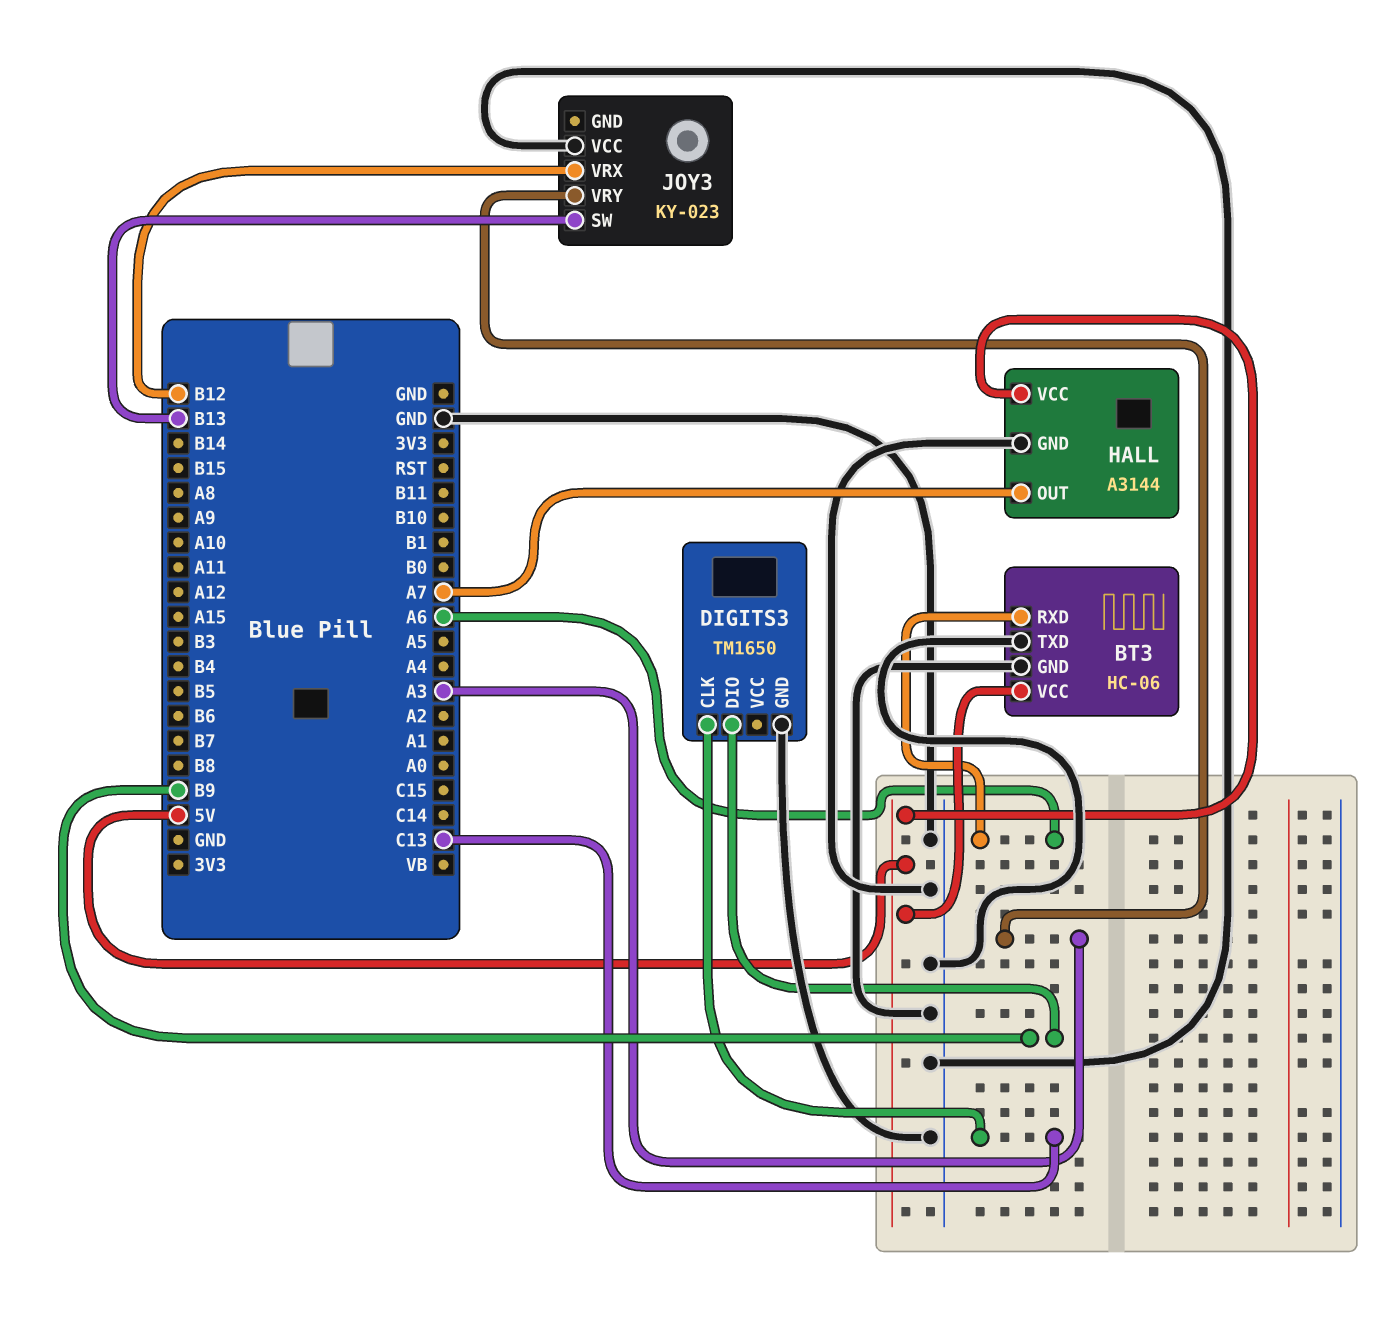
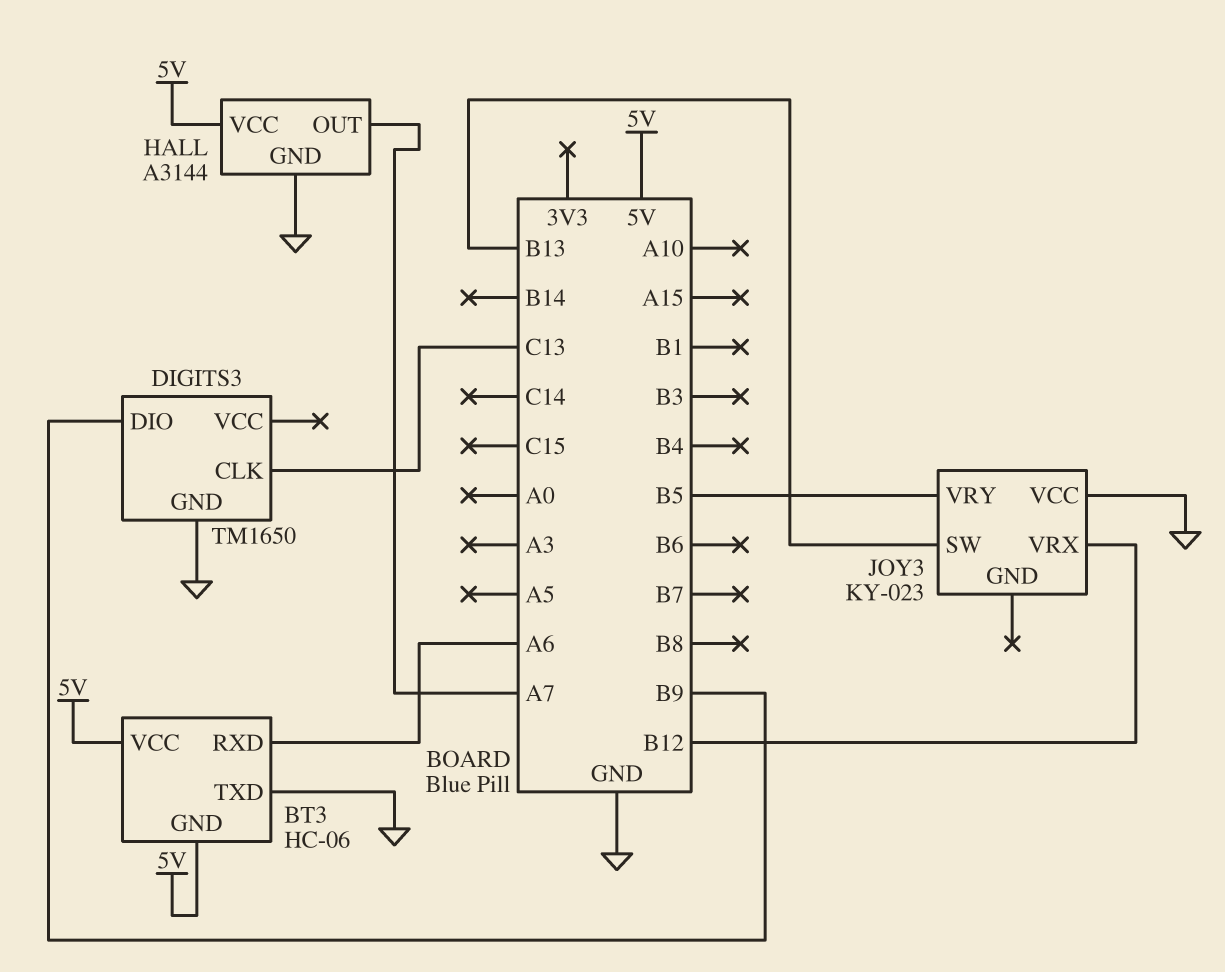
BT3 pin GND: GND -> 5V
JOY3 pin VRY: A3 -> B5

